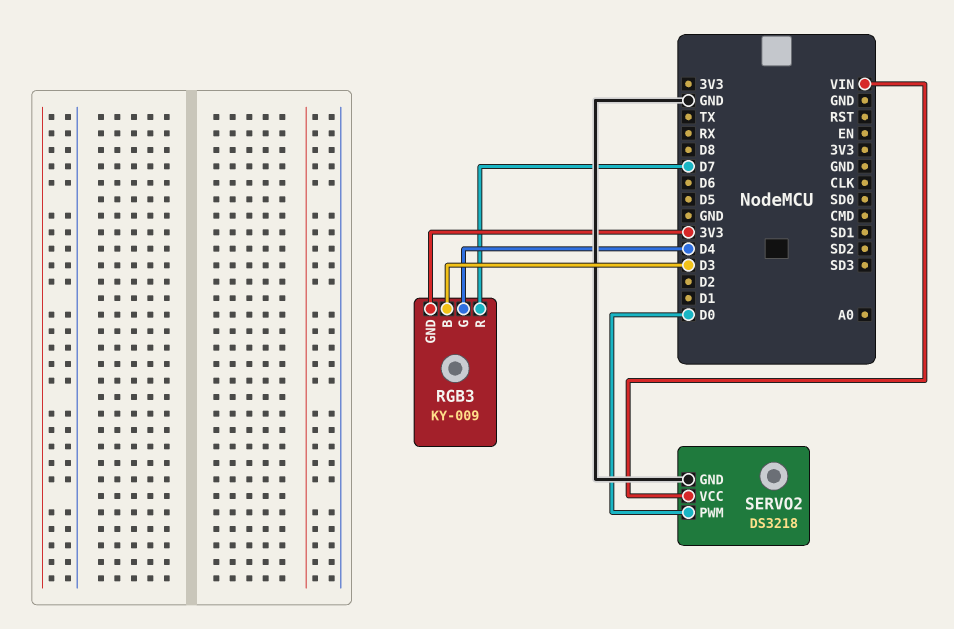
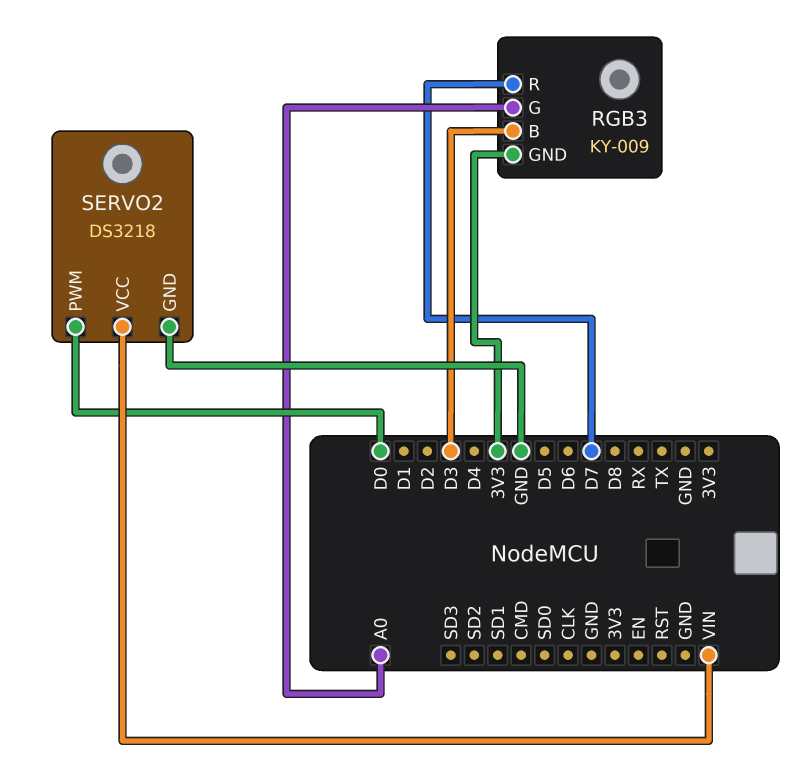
RGB3 pin G: D4 -> A0

